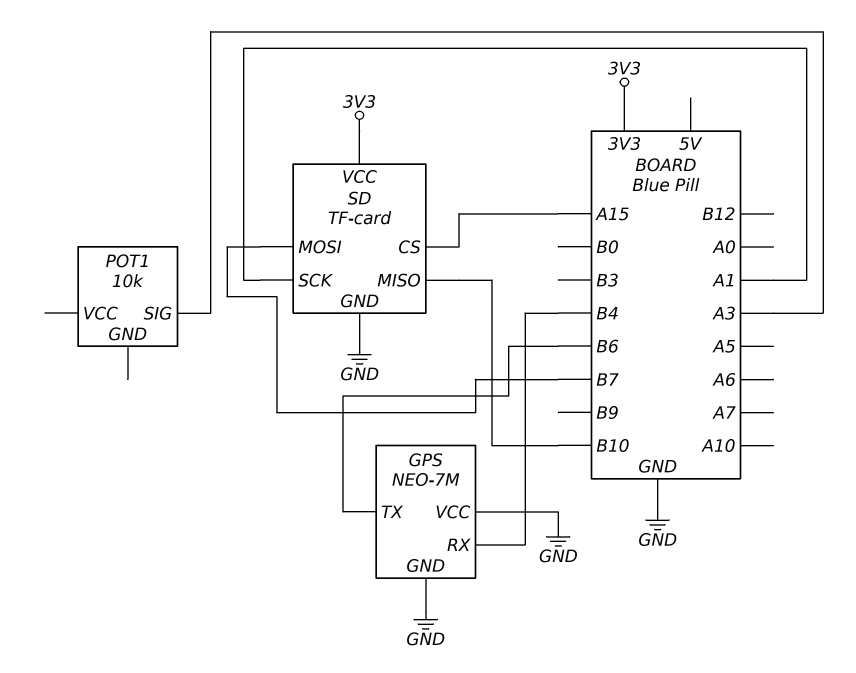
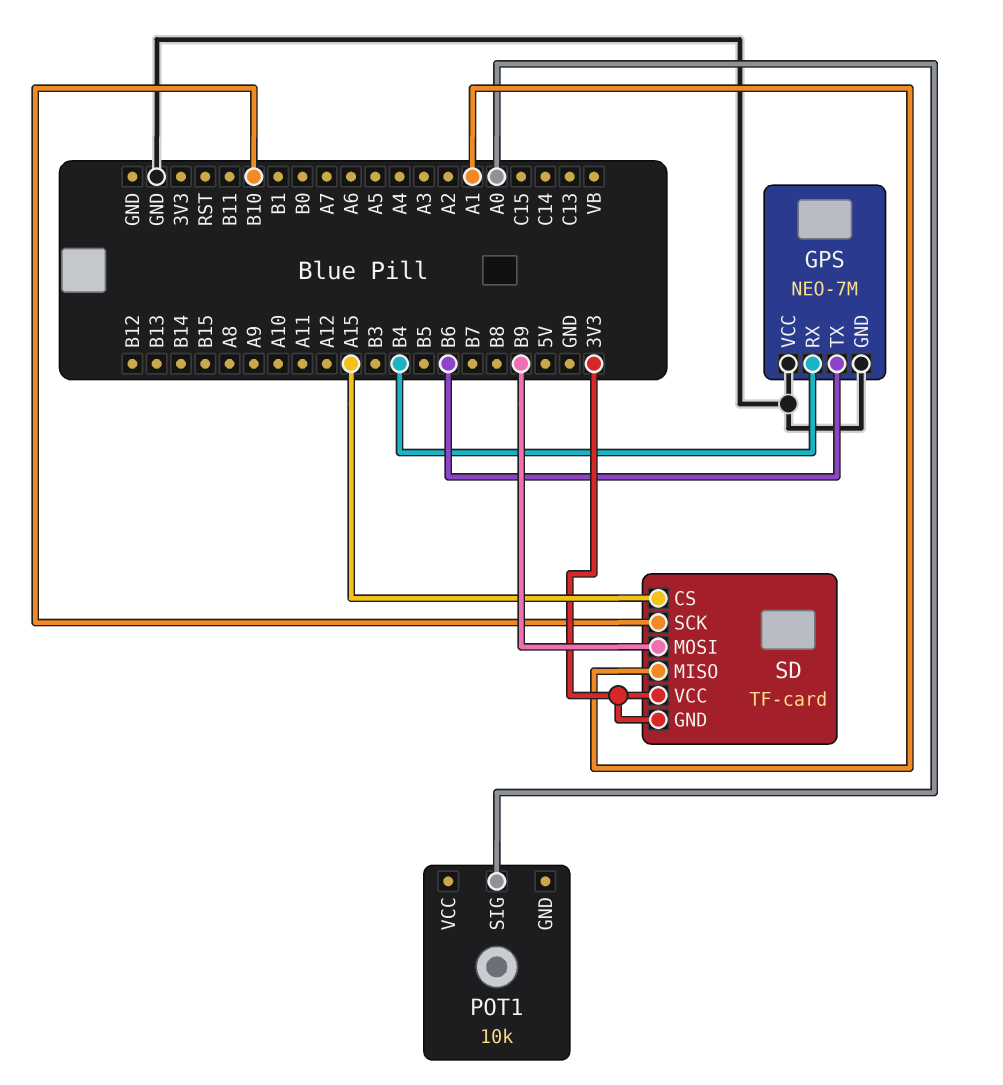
POT1 pin SIG: A3 -> A0
SD pin GND: GND -> 3V3
SD pin MISO: B10 -> A1
SD pin MOSI: B7 -> B9
SD pin SCK: A1 -> B10

